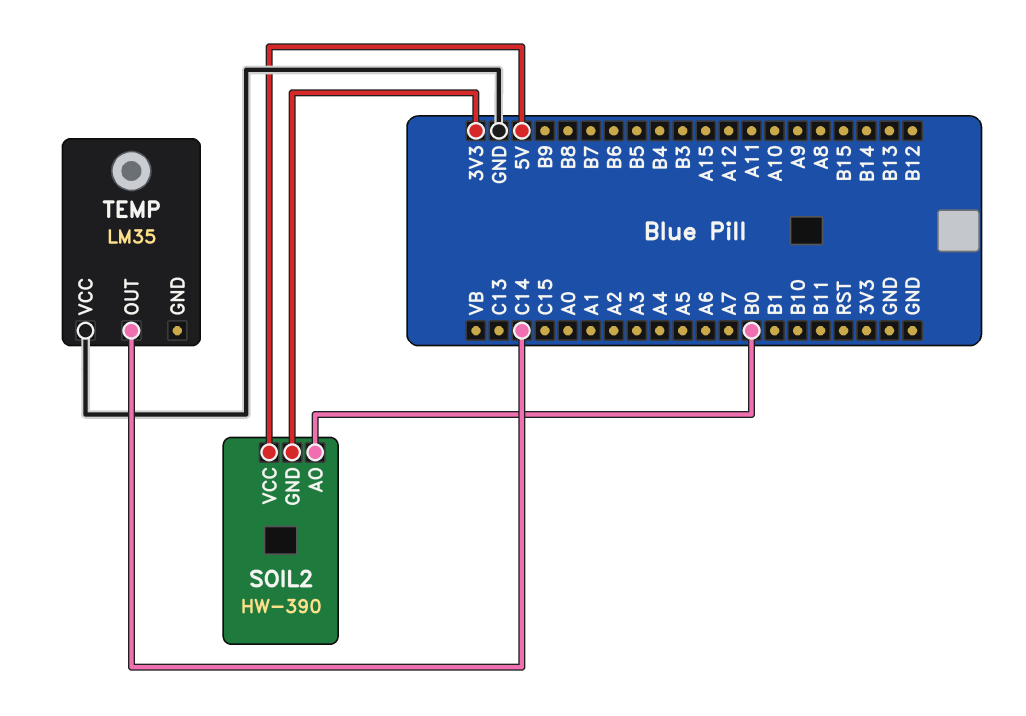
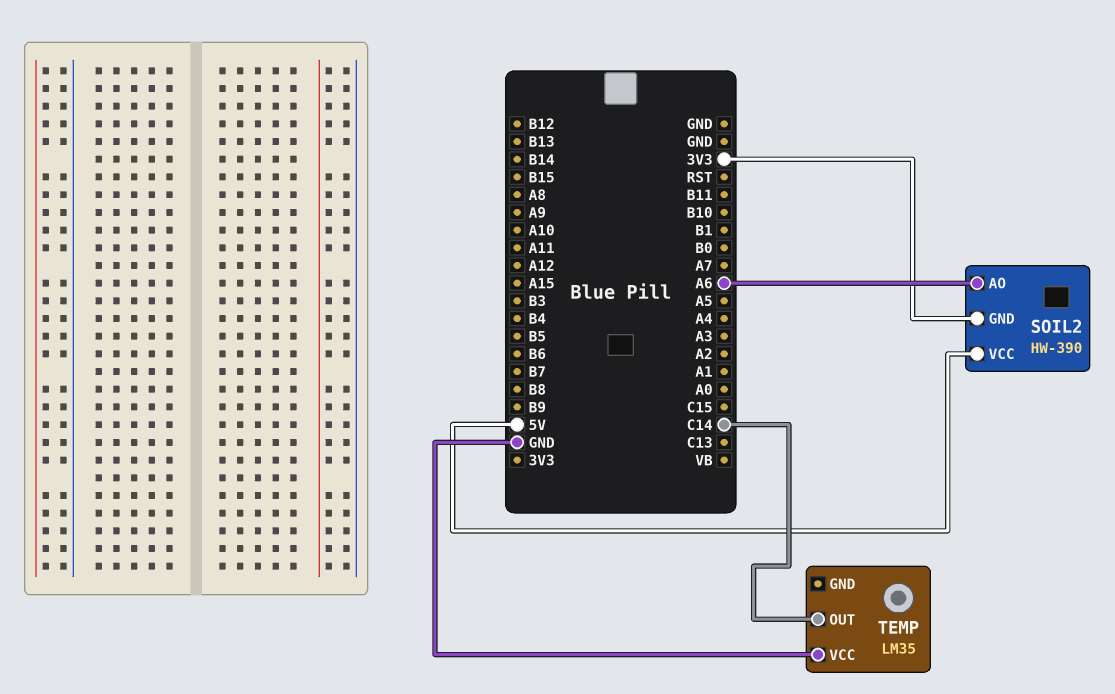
SOIL2 pin AO: B0 -> A6

